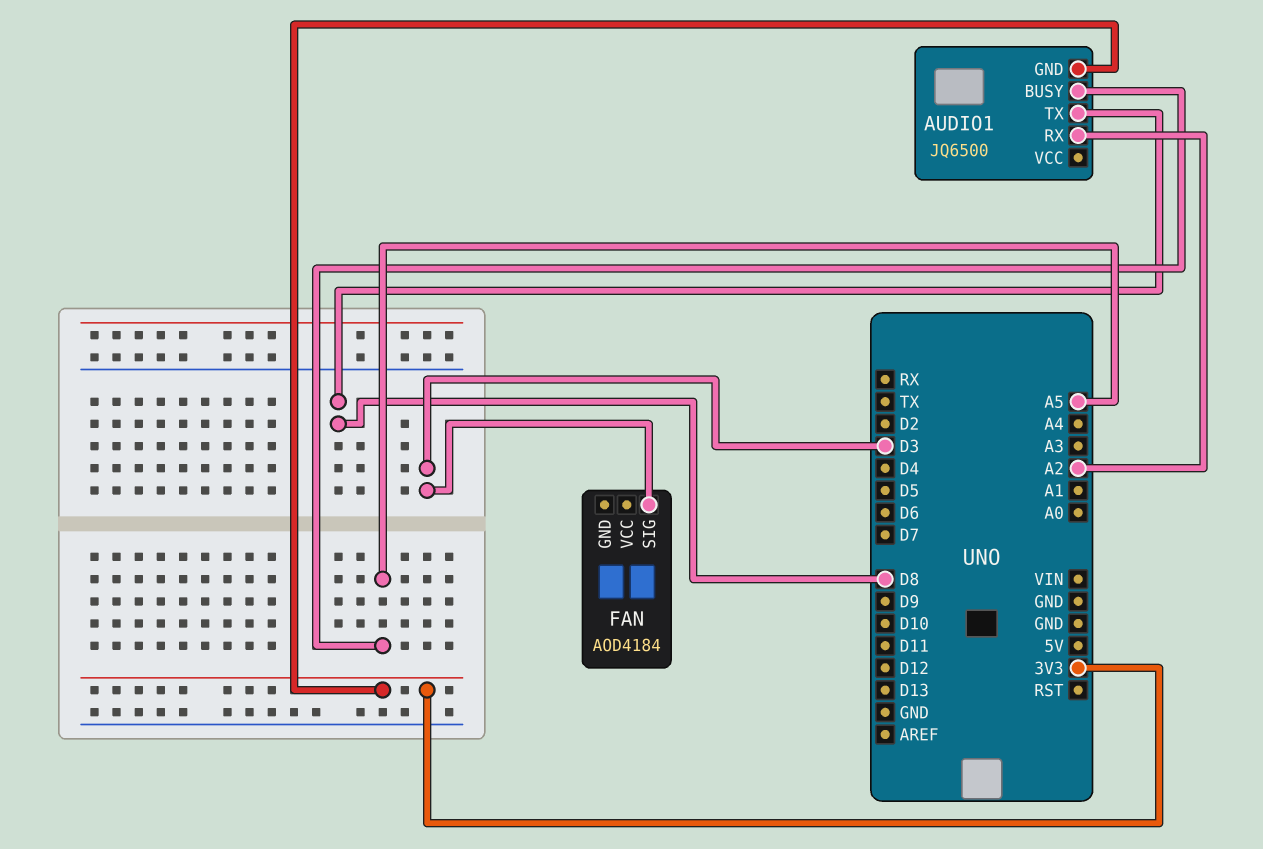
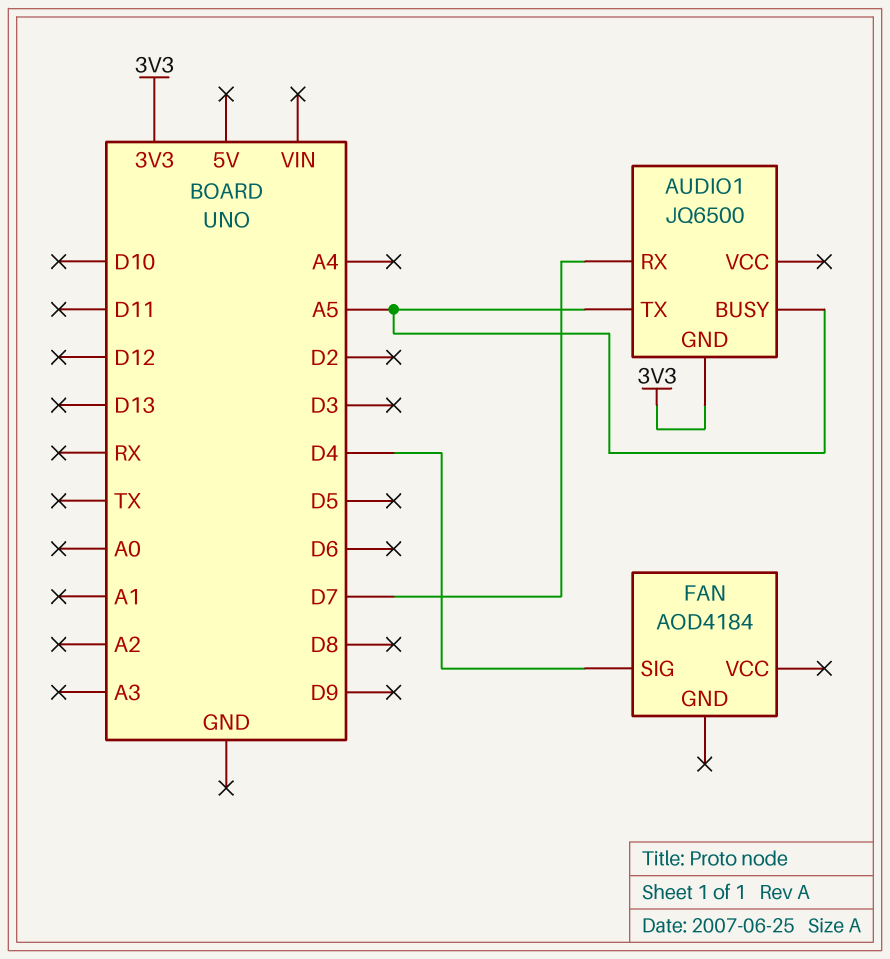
AUDIO1 pin RX: A2 -> D7
AUDIO1 pin TX: D8 -> A5
FAN pin SIG: D3 -> D4

